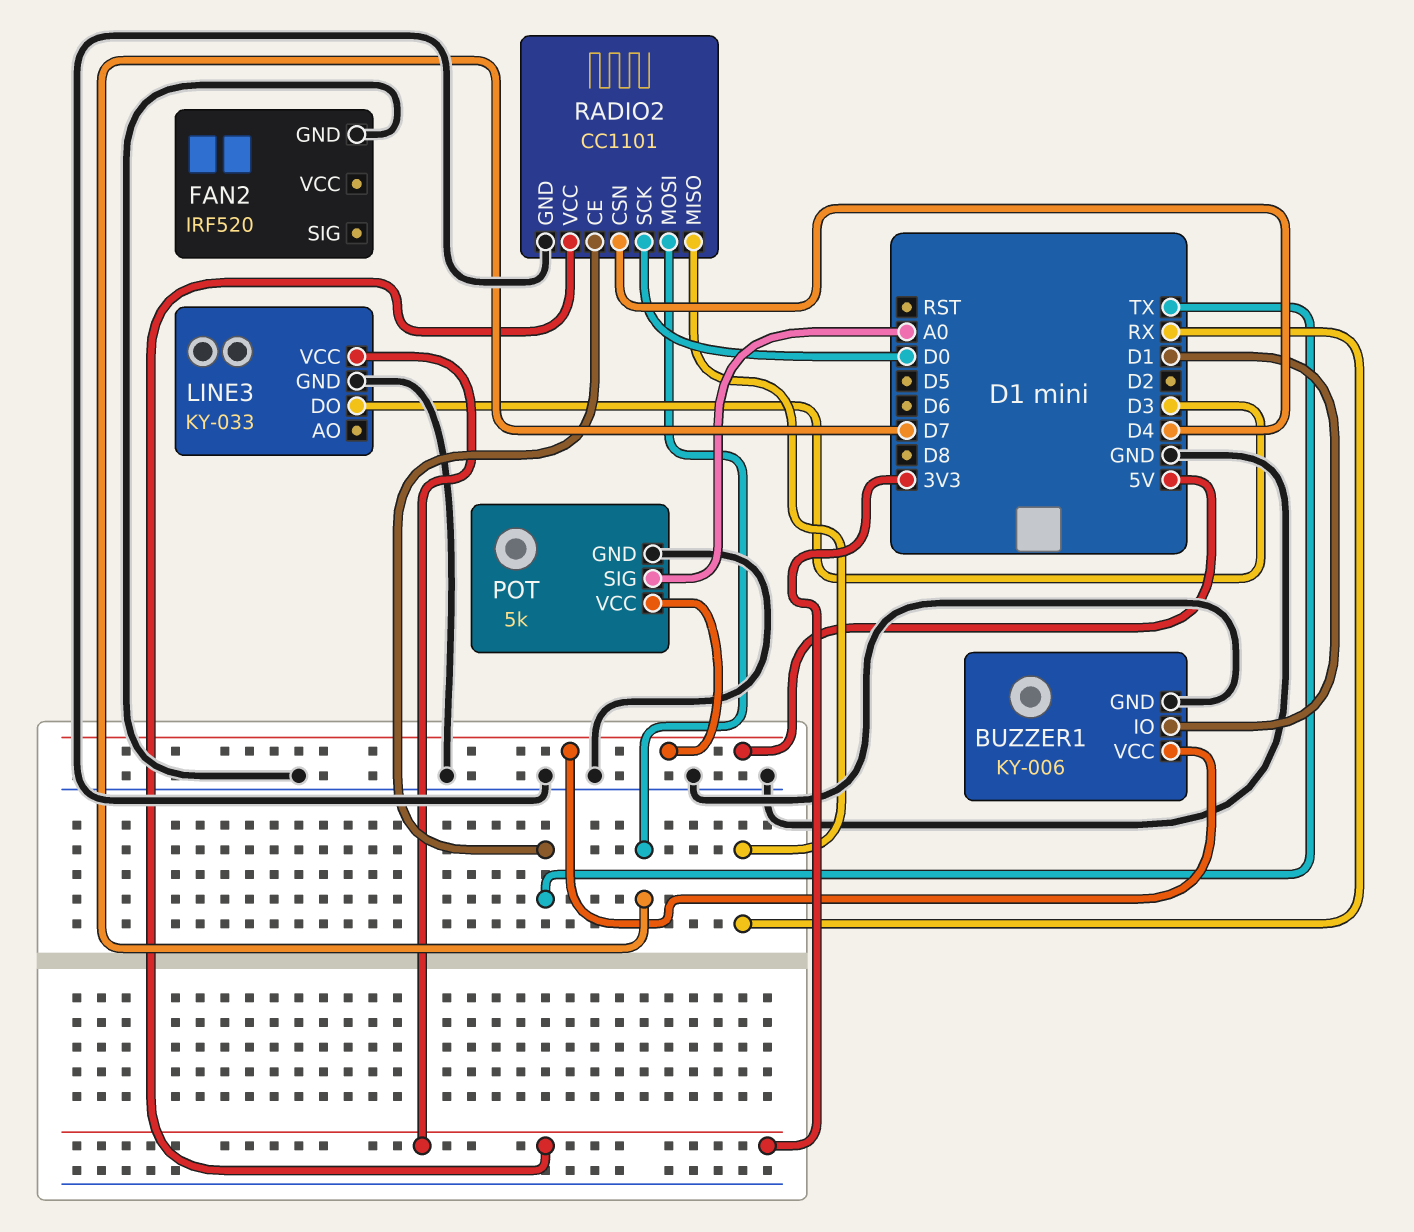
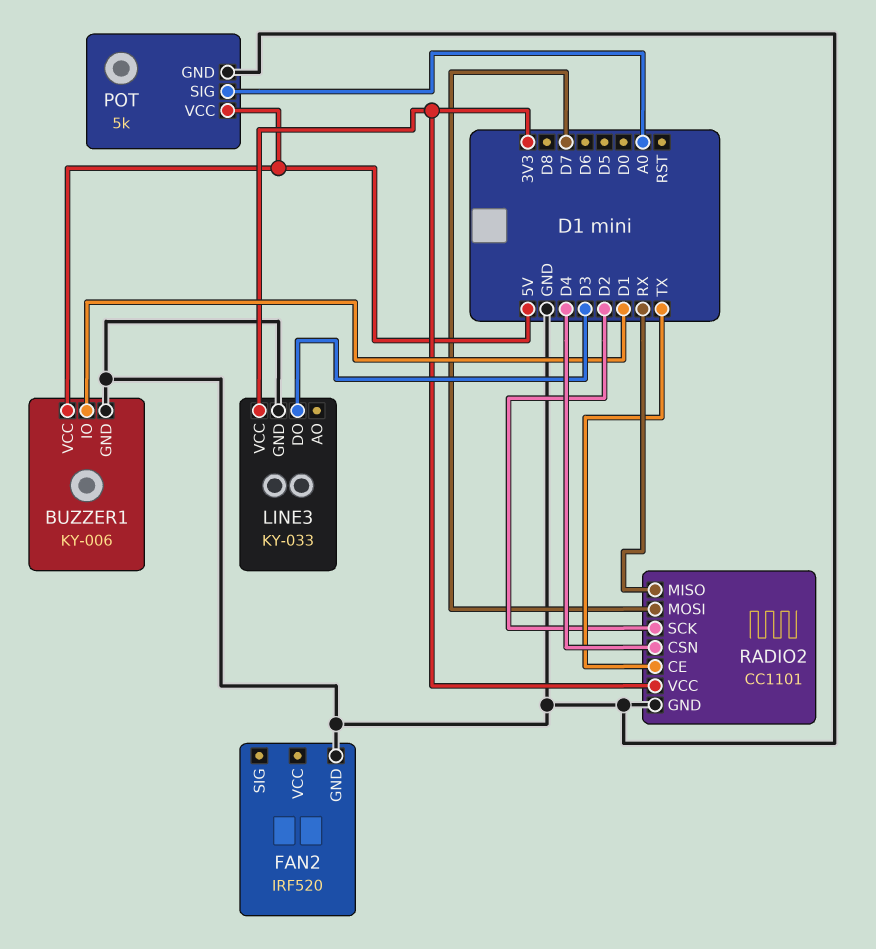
RADIO2 pin SCK: D0 -> D2

